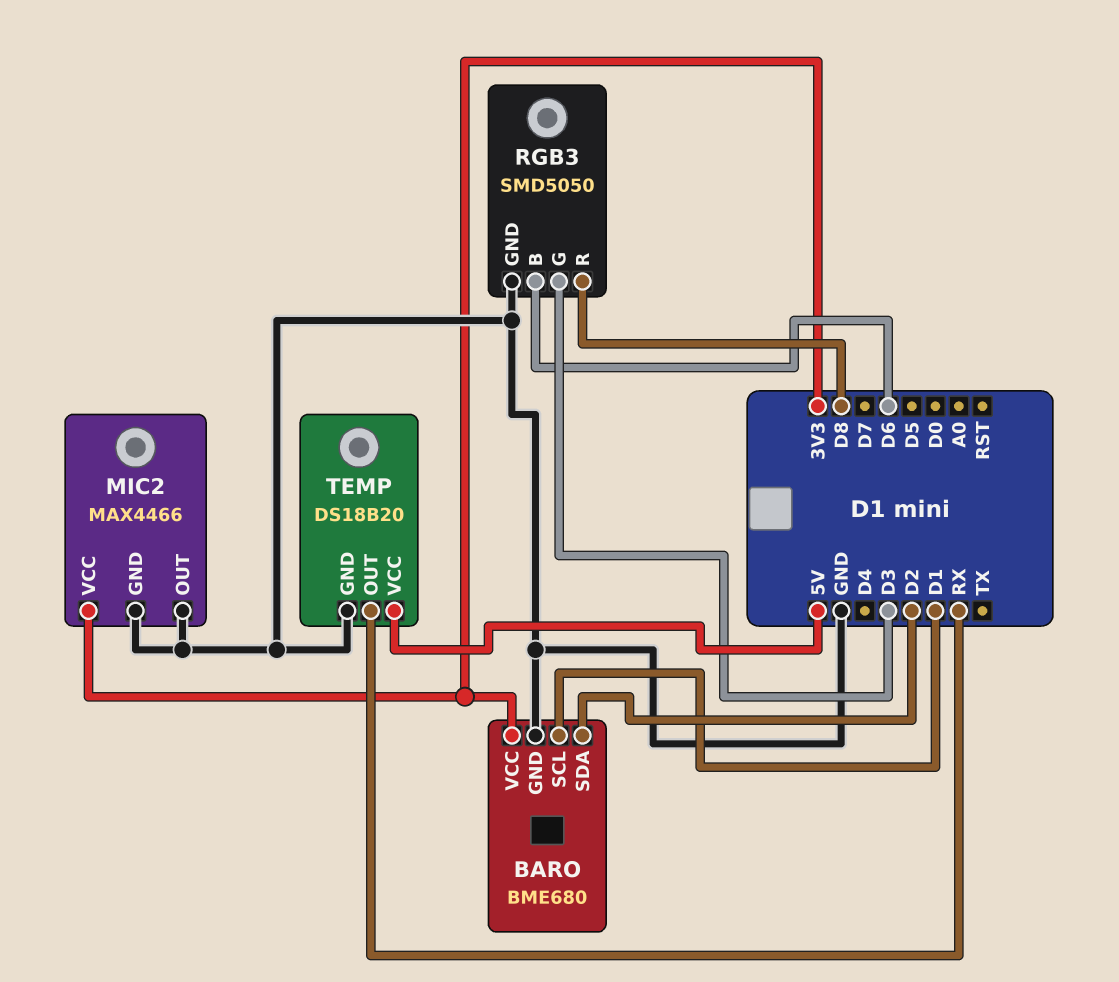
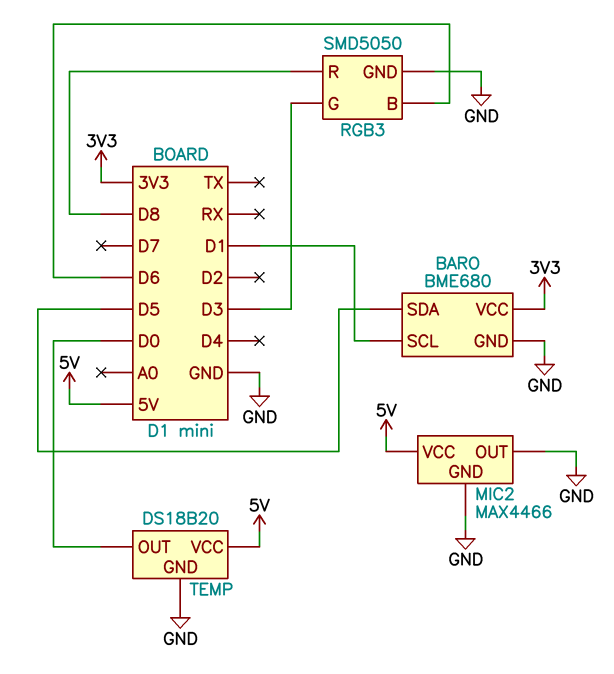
BARO pin SDA: D2 -> D5
MIC2 pin VCC: 3V3 -> 5V
TEMP pin OUT: RX -> D0

